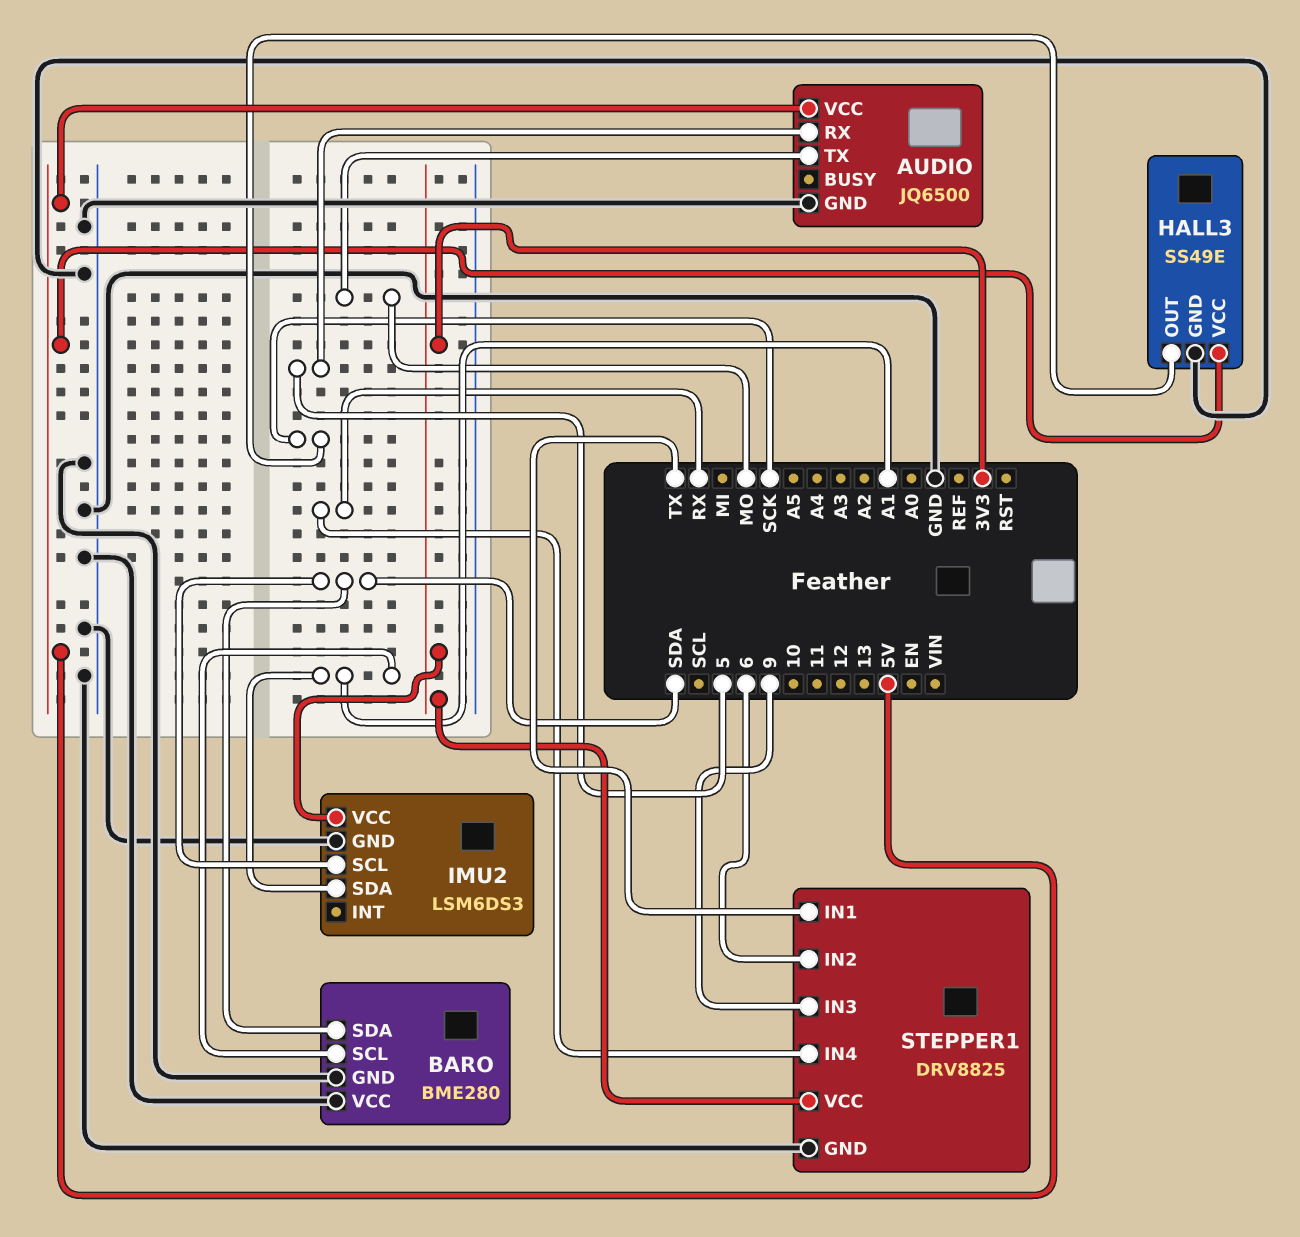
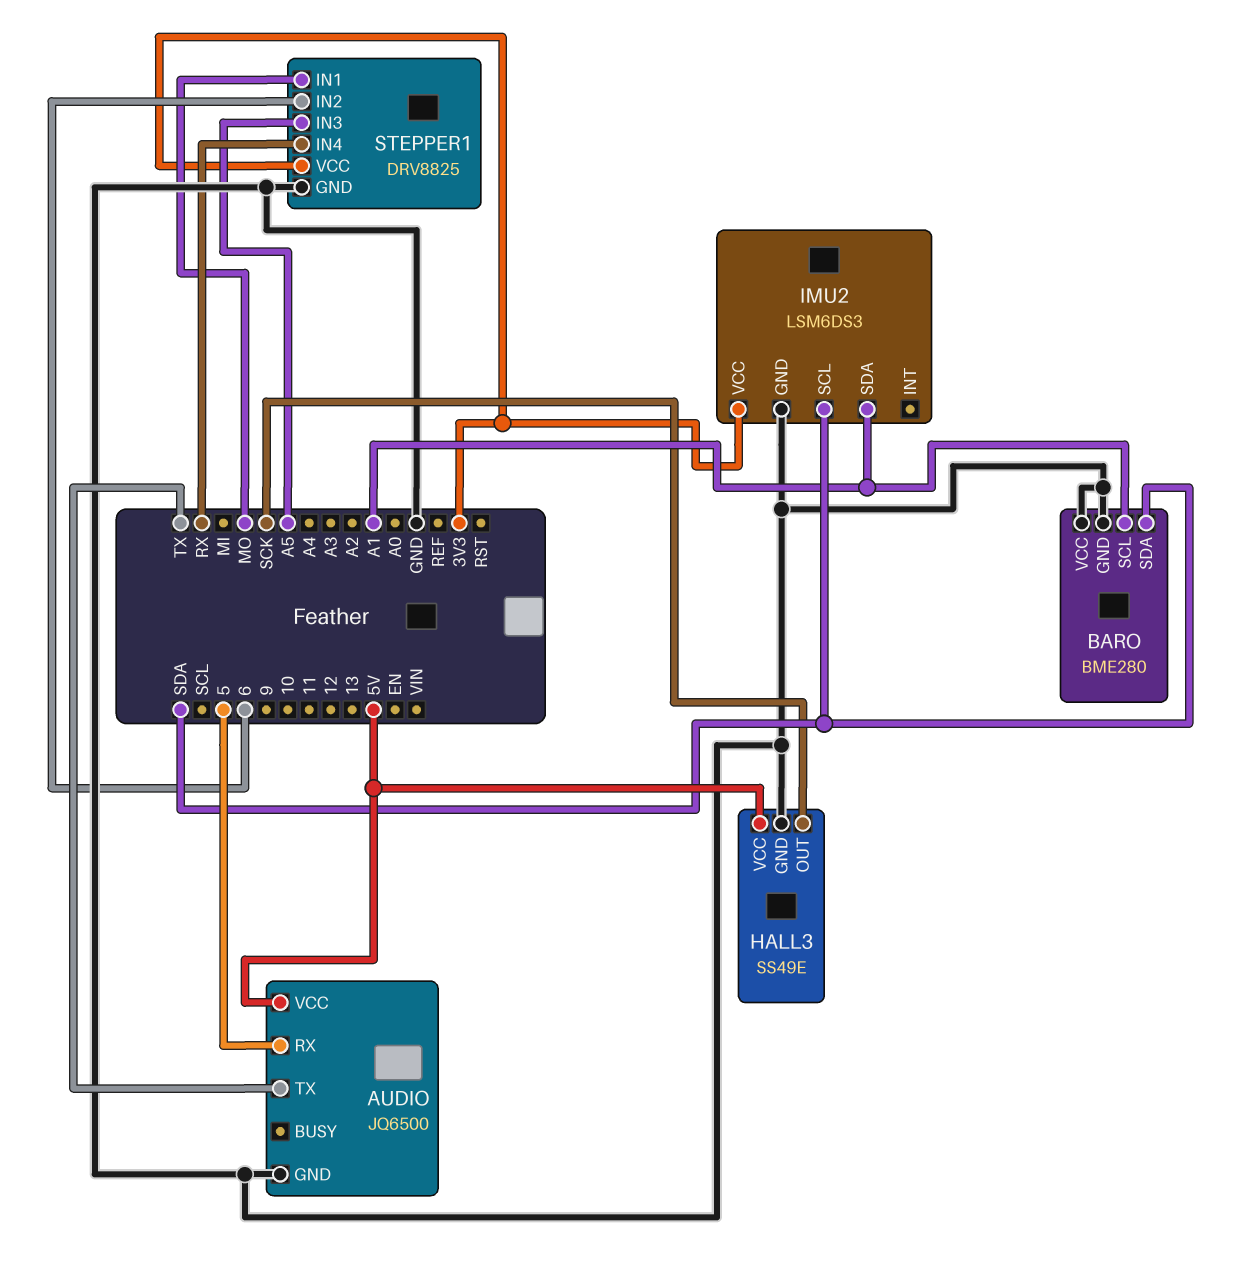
AUDIO pin TX: MO -> TX
STEPPER1 pin IN1: TX -> MO
STEPPER1 pin IN3: 9 -> A5

